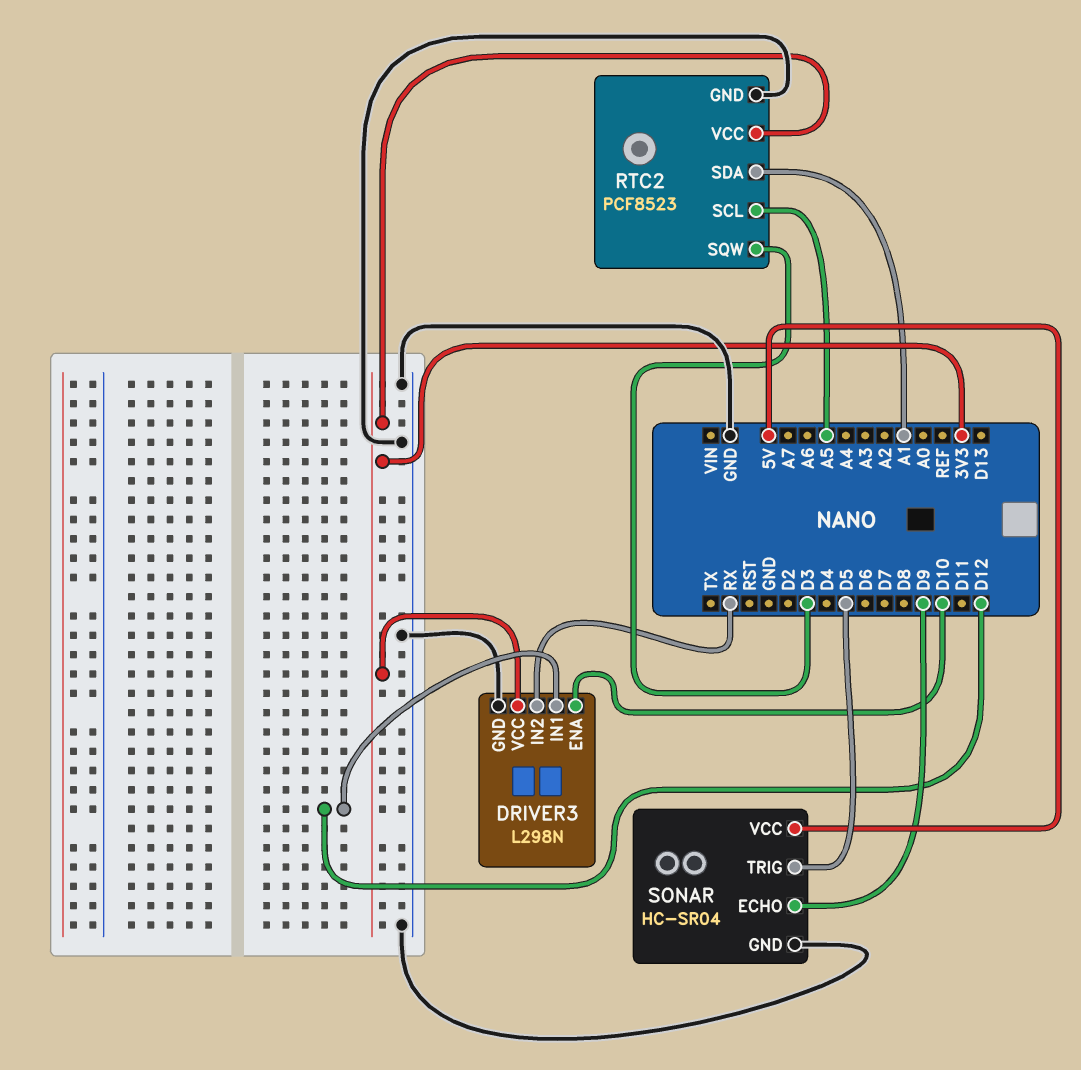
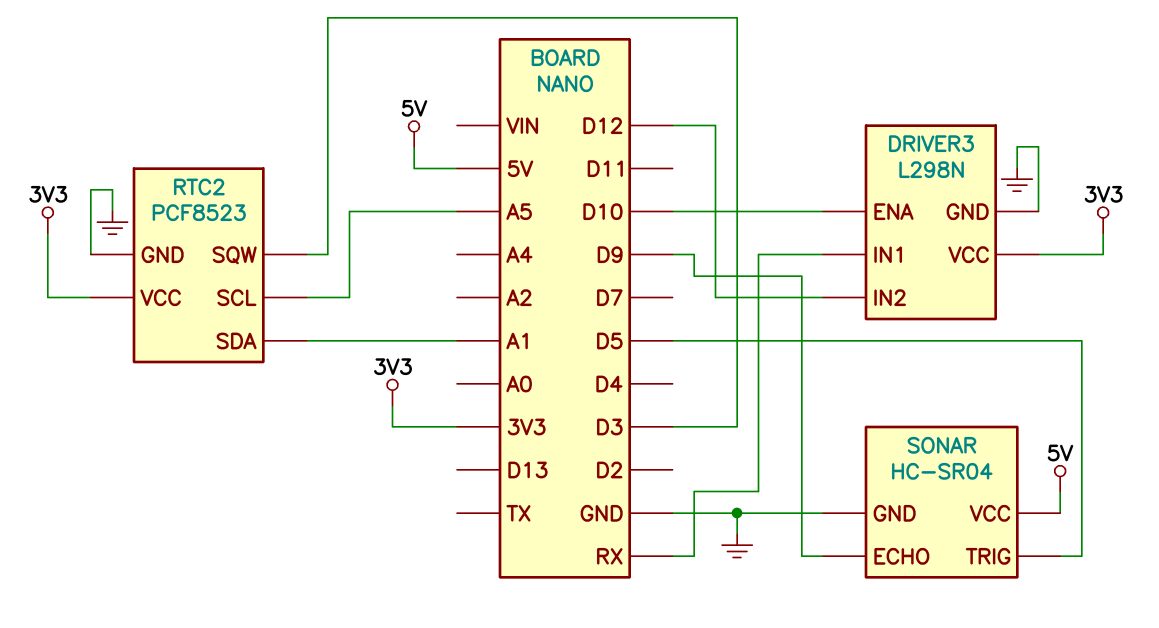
DRIVER3 pin IN1: D12 -> RX
DRIVER3 pin IN2: RX -> D12

